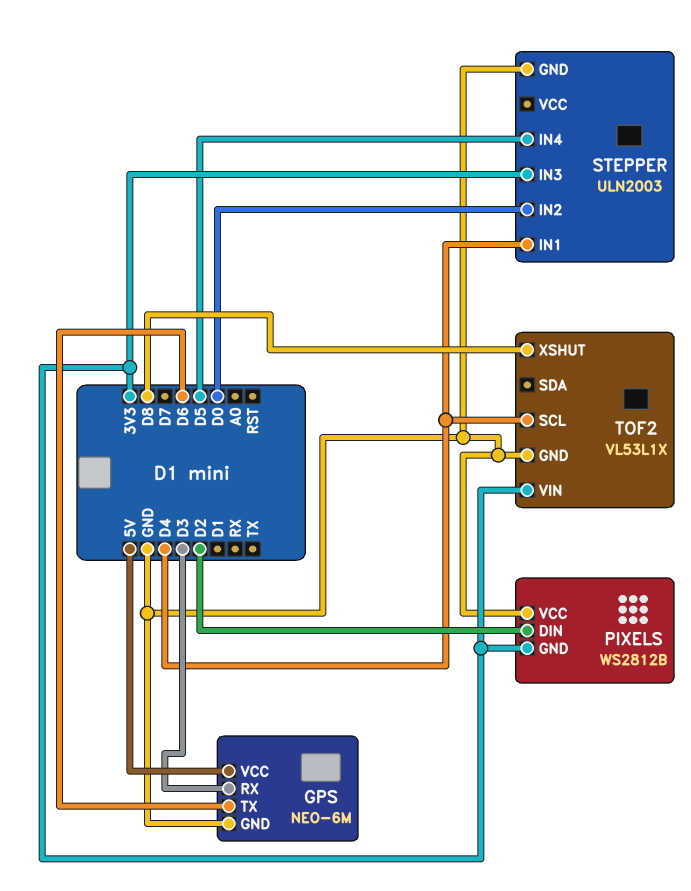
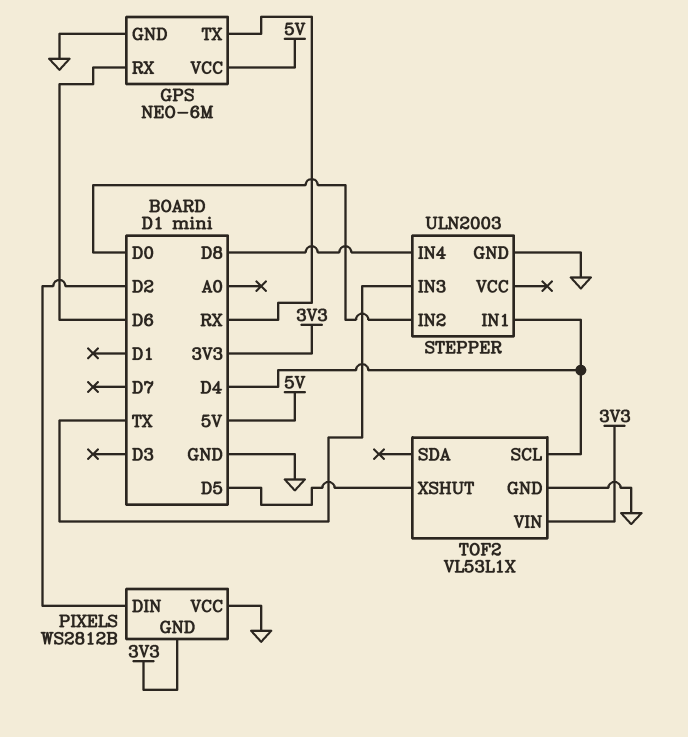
GPS pin RX: D3 -> D6
GPS pin TX: D6 -> RX
STEPPER pin IN3: 3V3 -> TX
STEPPER pin IN4: D5 -> D8
TOF2 pin XSHUT: D8 -> D5

